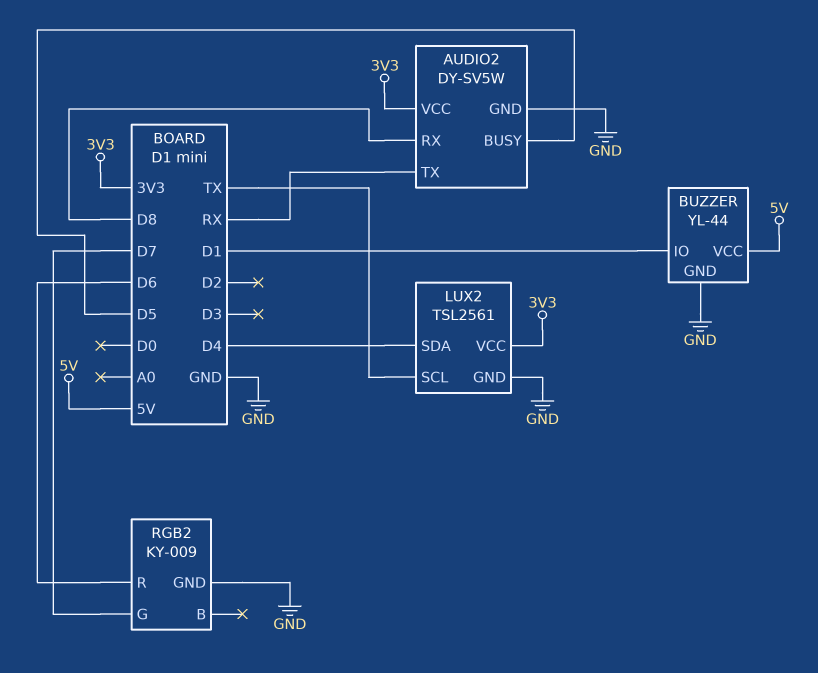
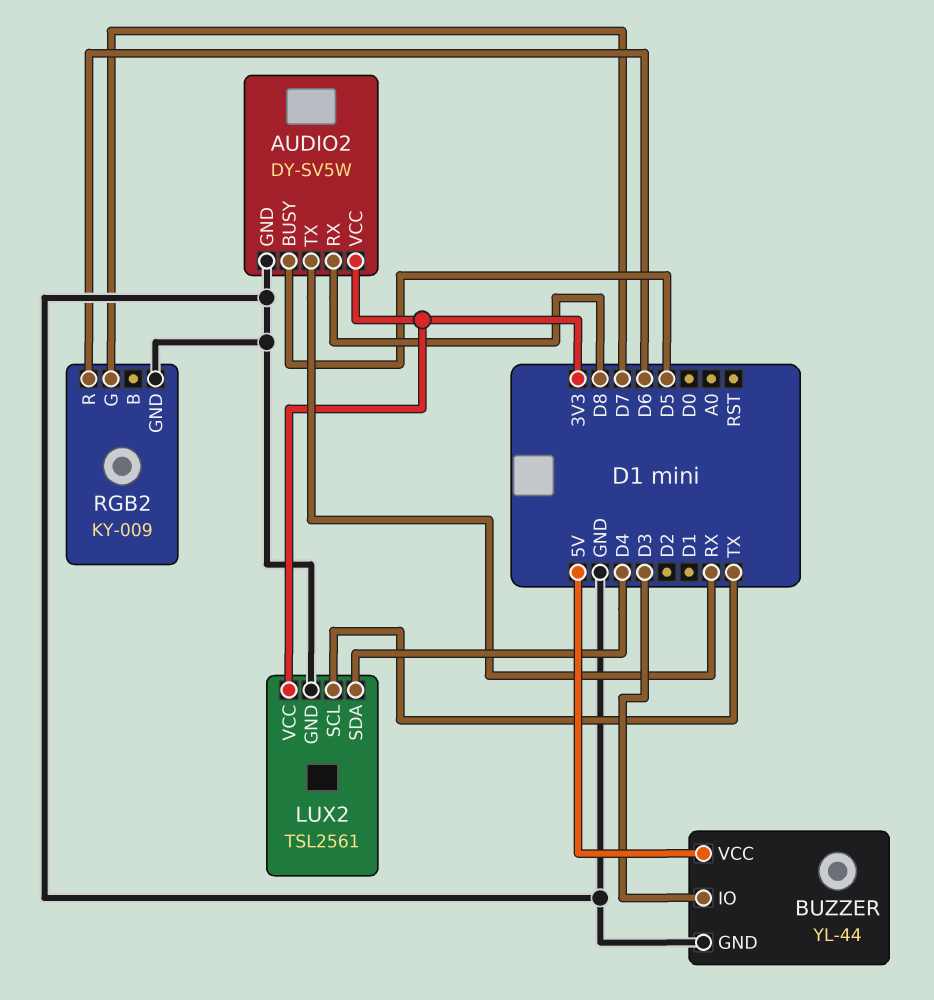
BUZZER pin IO: D1 -> D3

